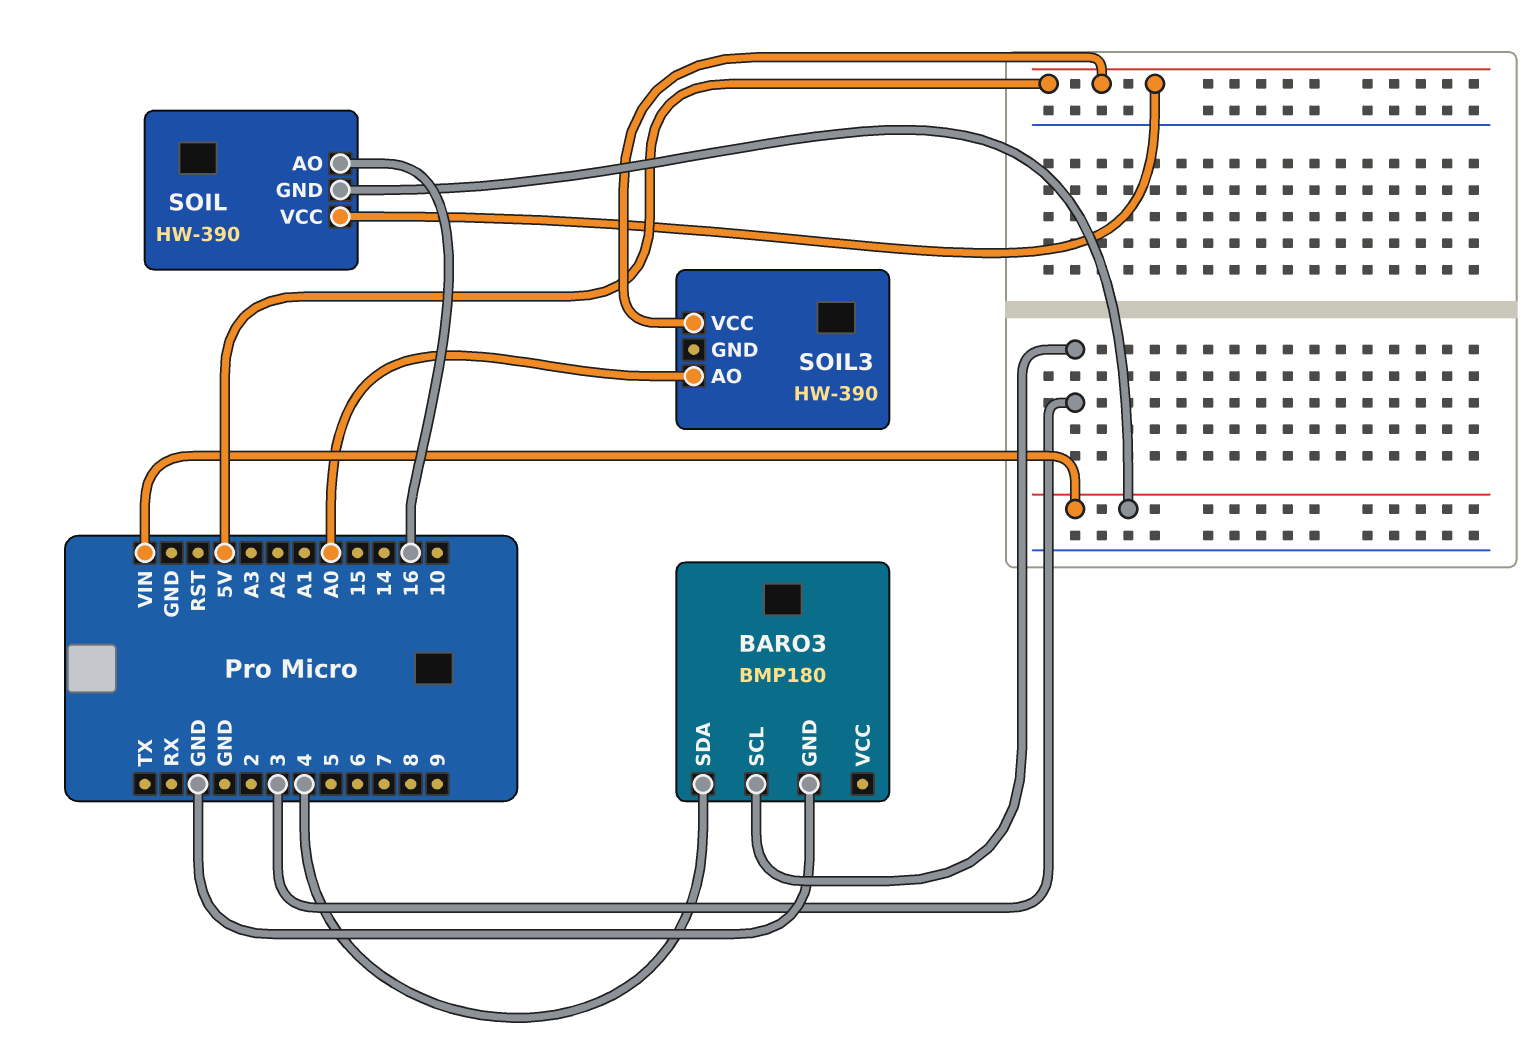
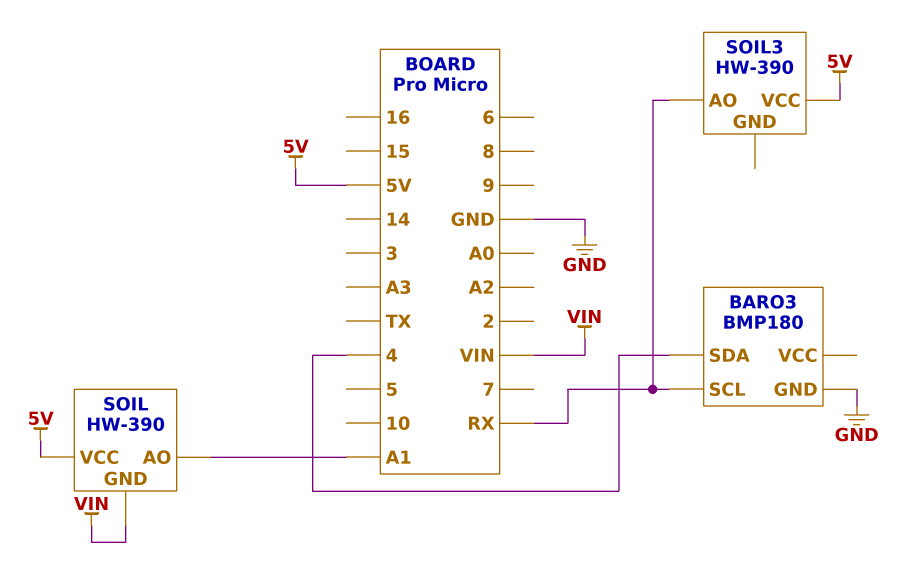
BARO3 pin SCL: 3 -> RX
SOIL pin AO: 16 -> A1
SOIL3 pin AO: A0 -> RX

